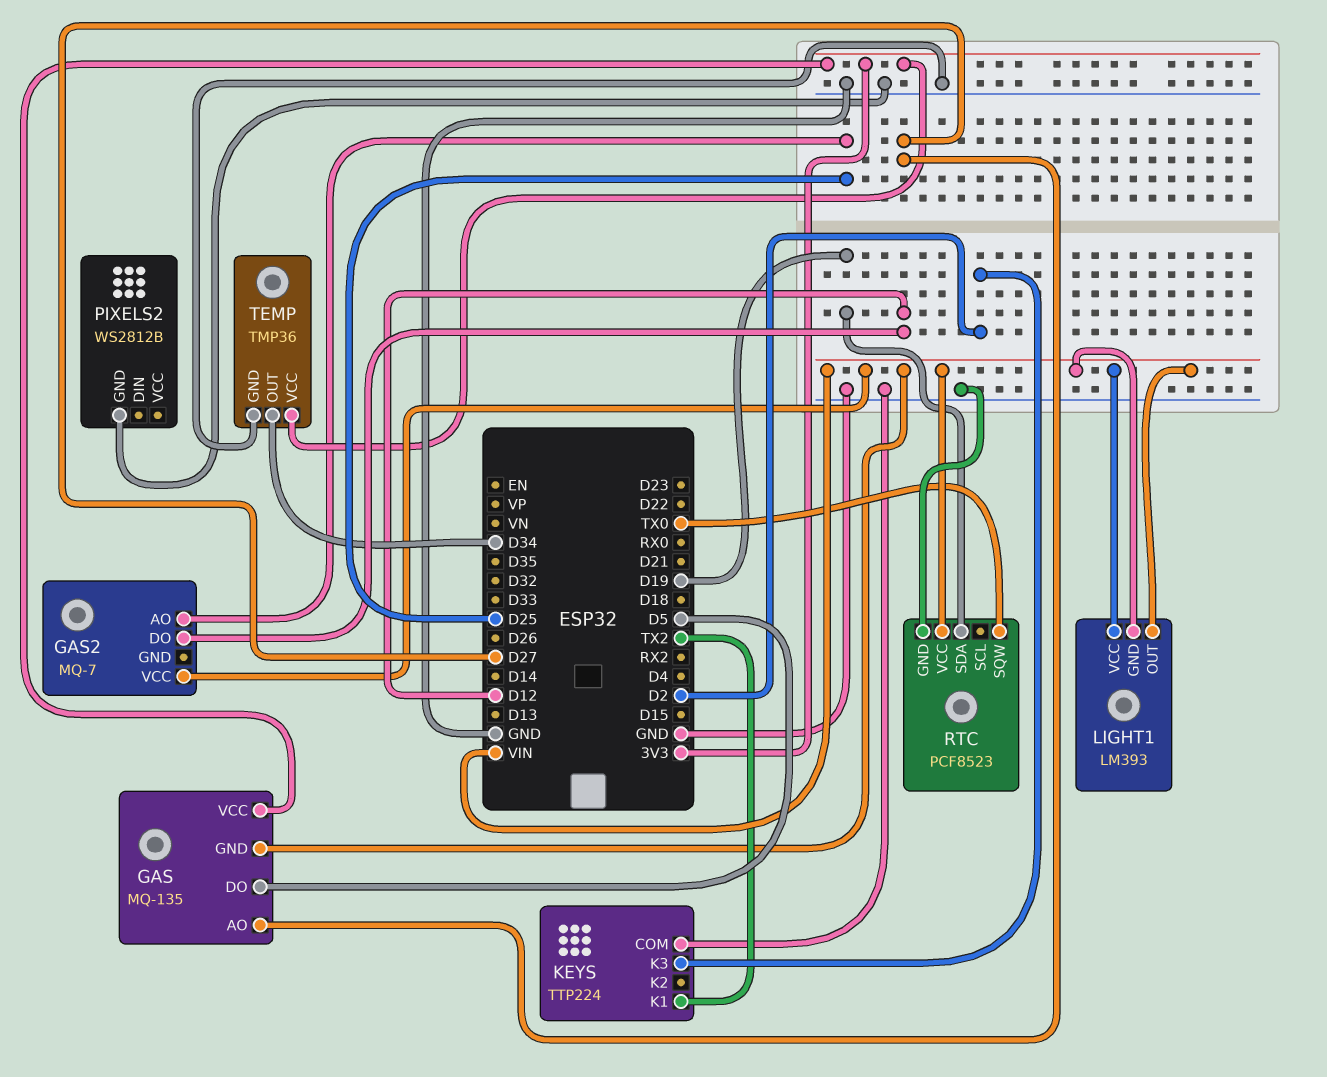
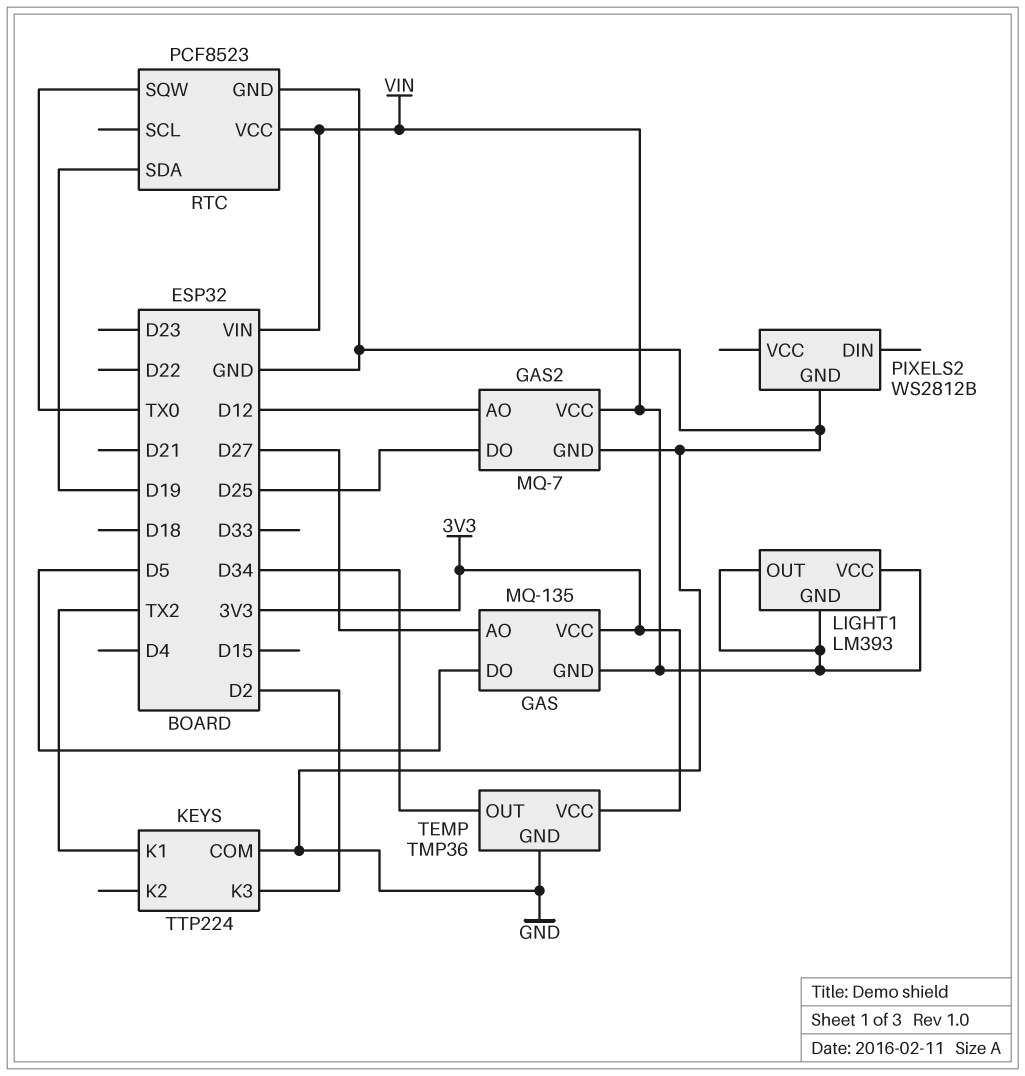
GAS2 pin AO: D25 -> D12
GAS2 pin DO: D12 -> D25
GAS2 pin GND: none -> GND

